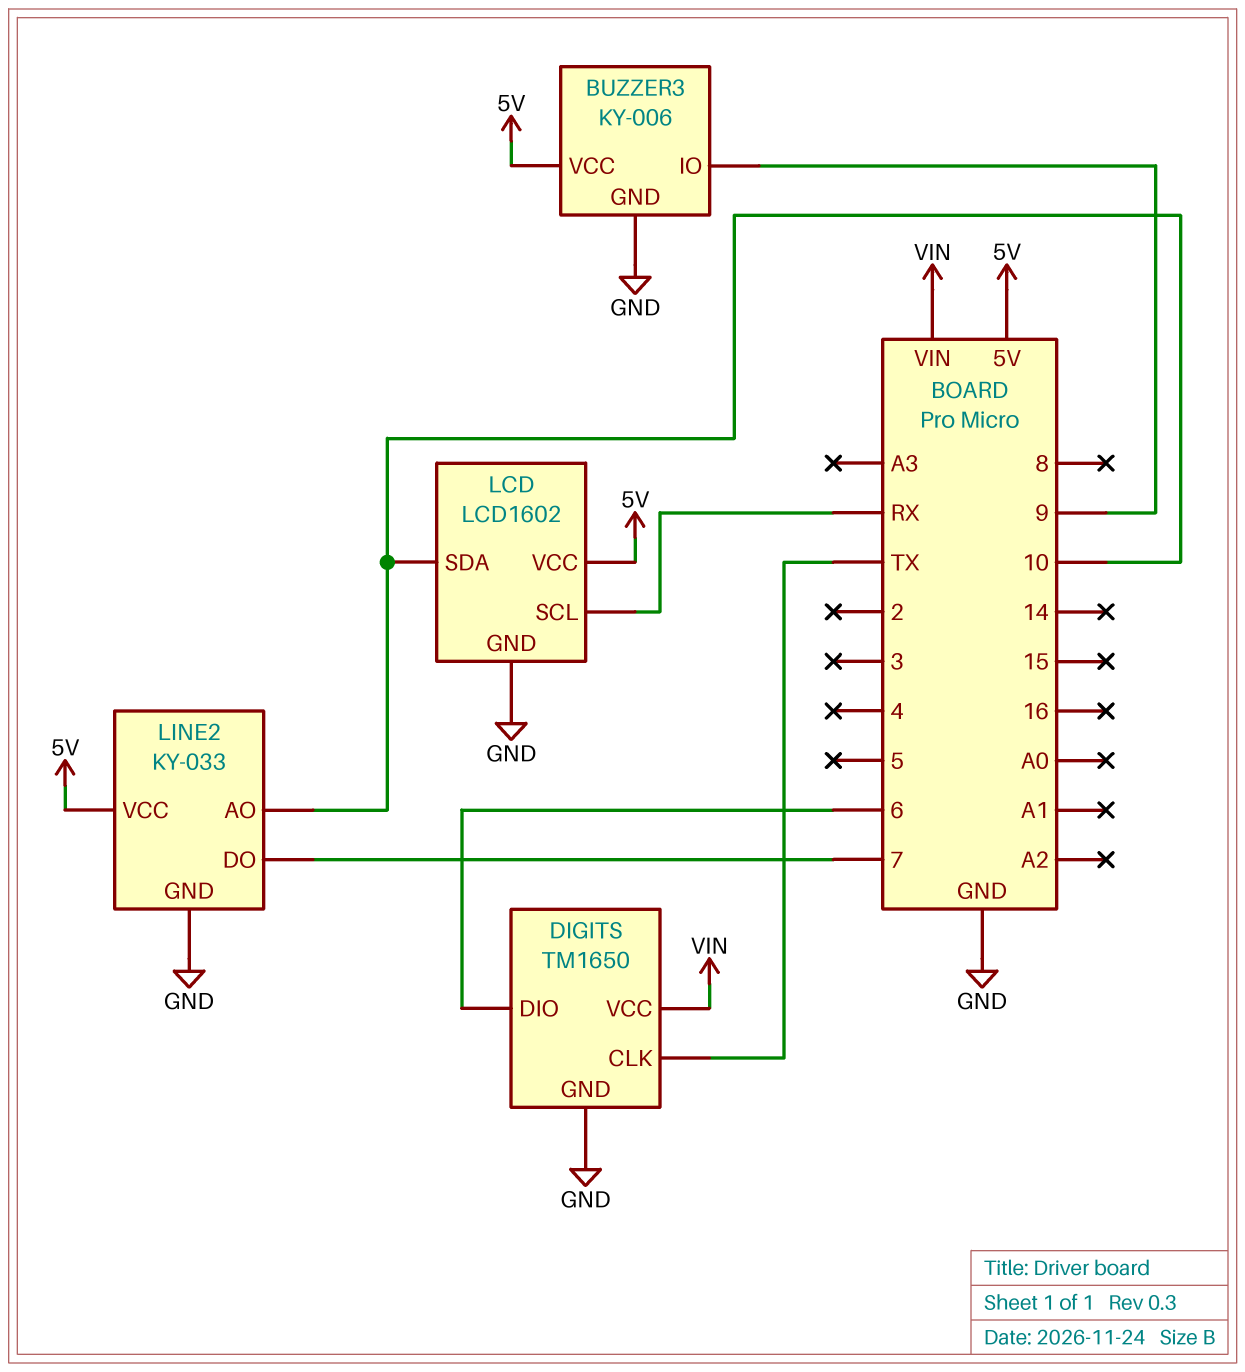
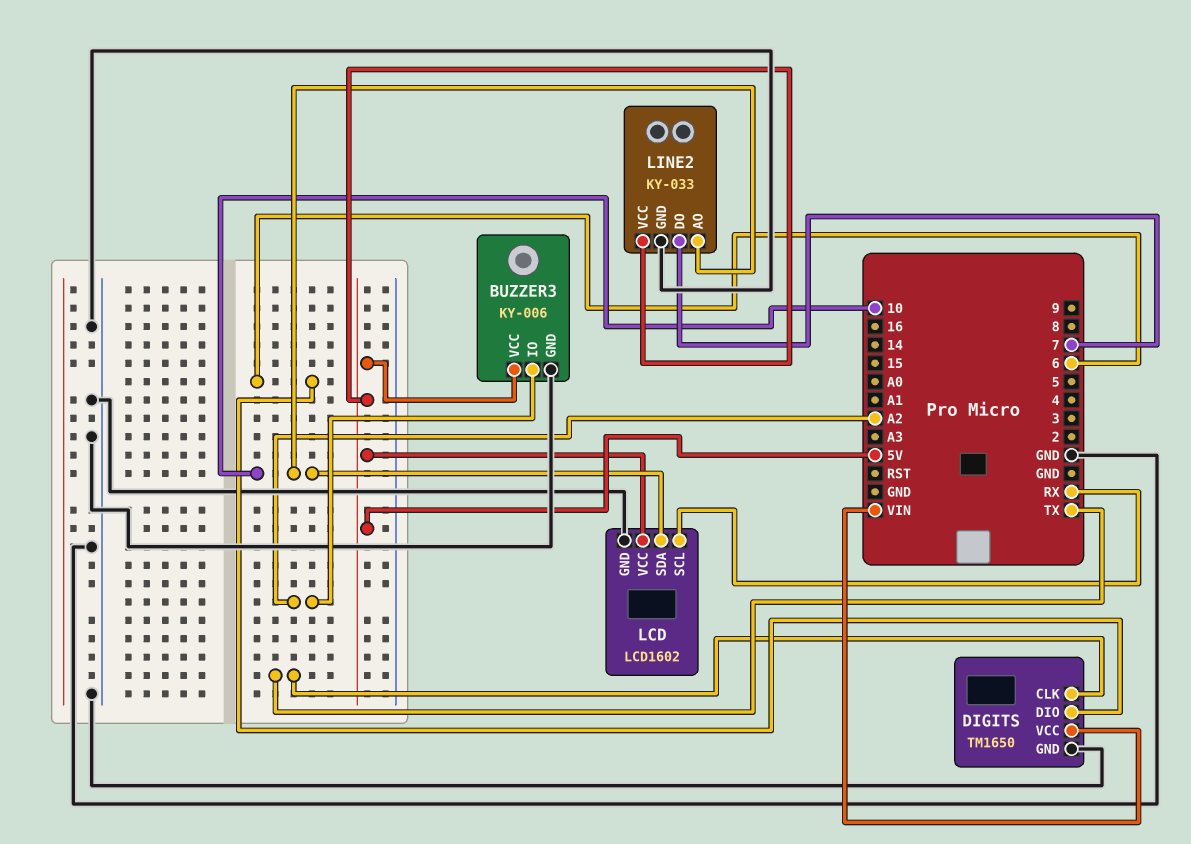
BUZZER3 pin IO: 9 -> A2

